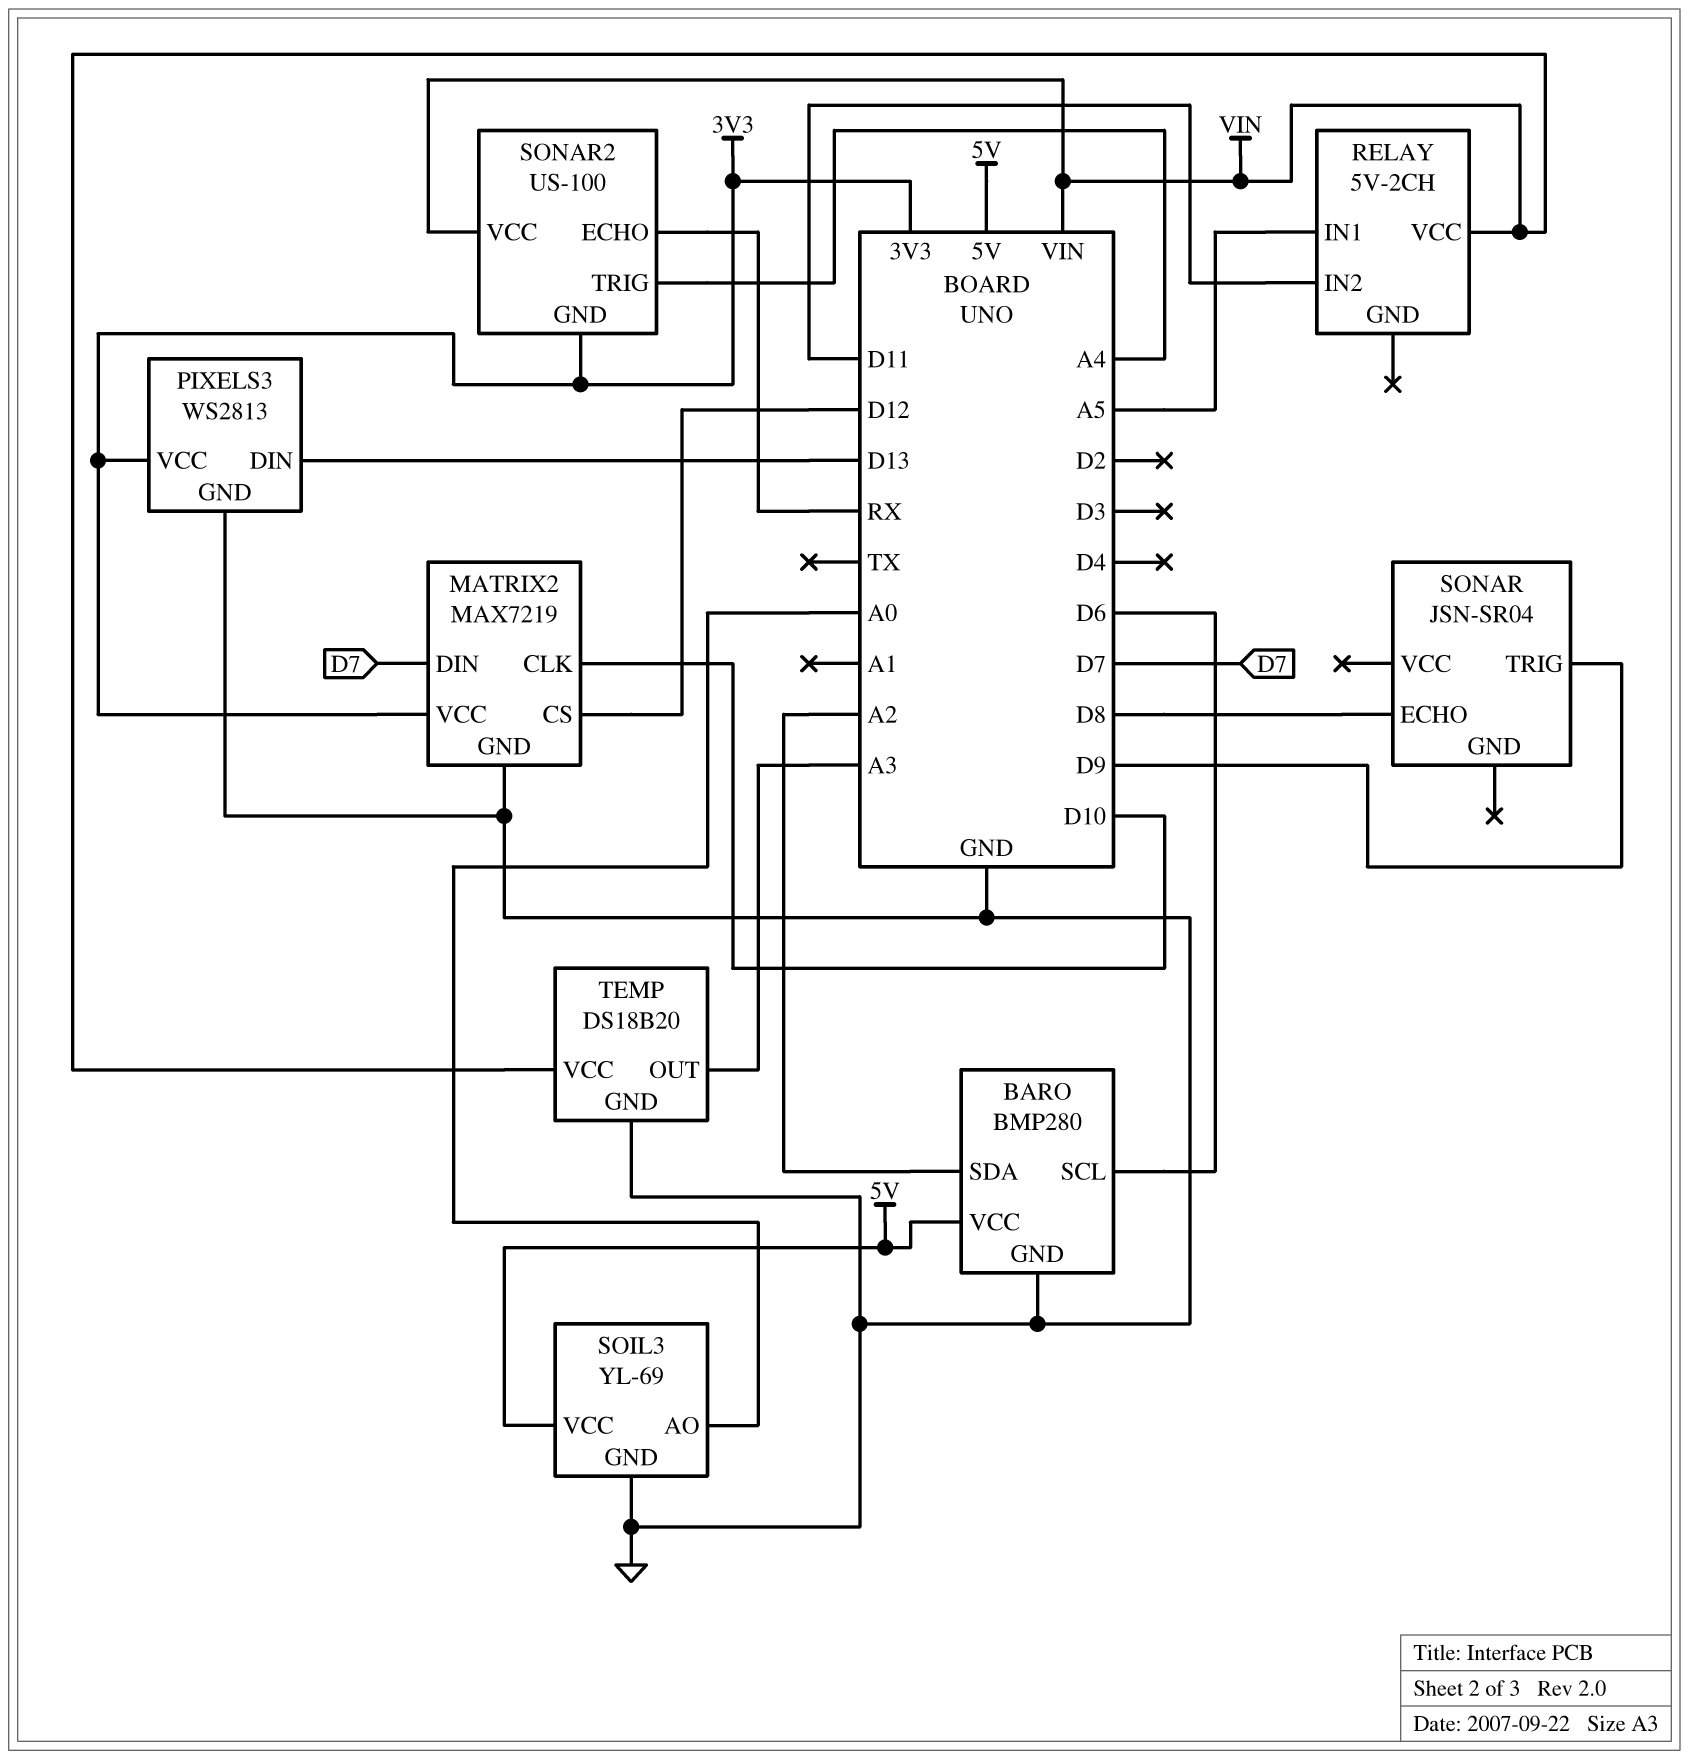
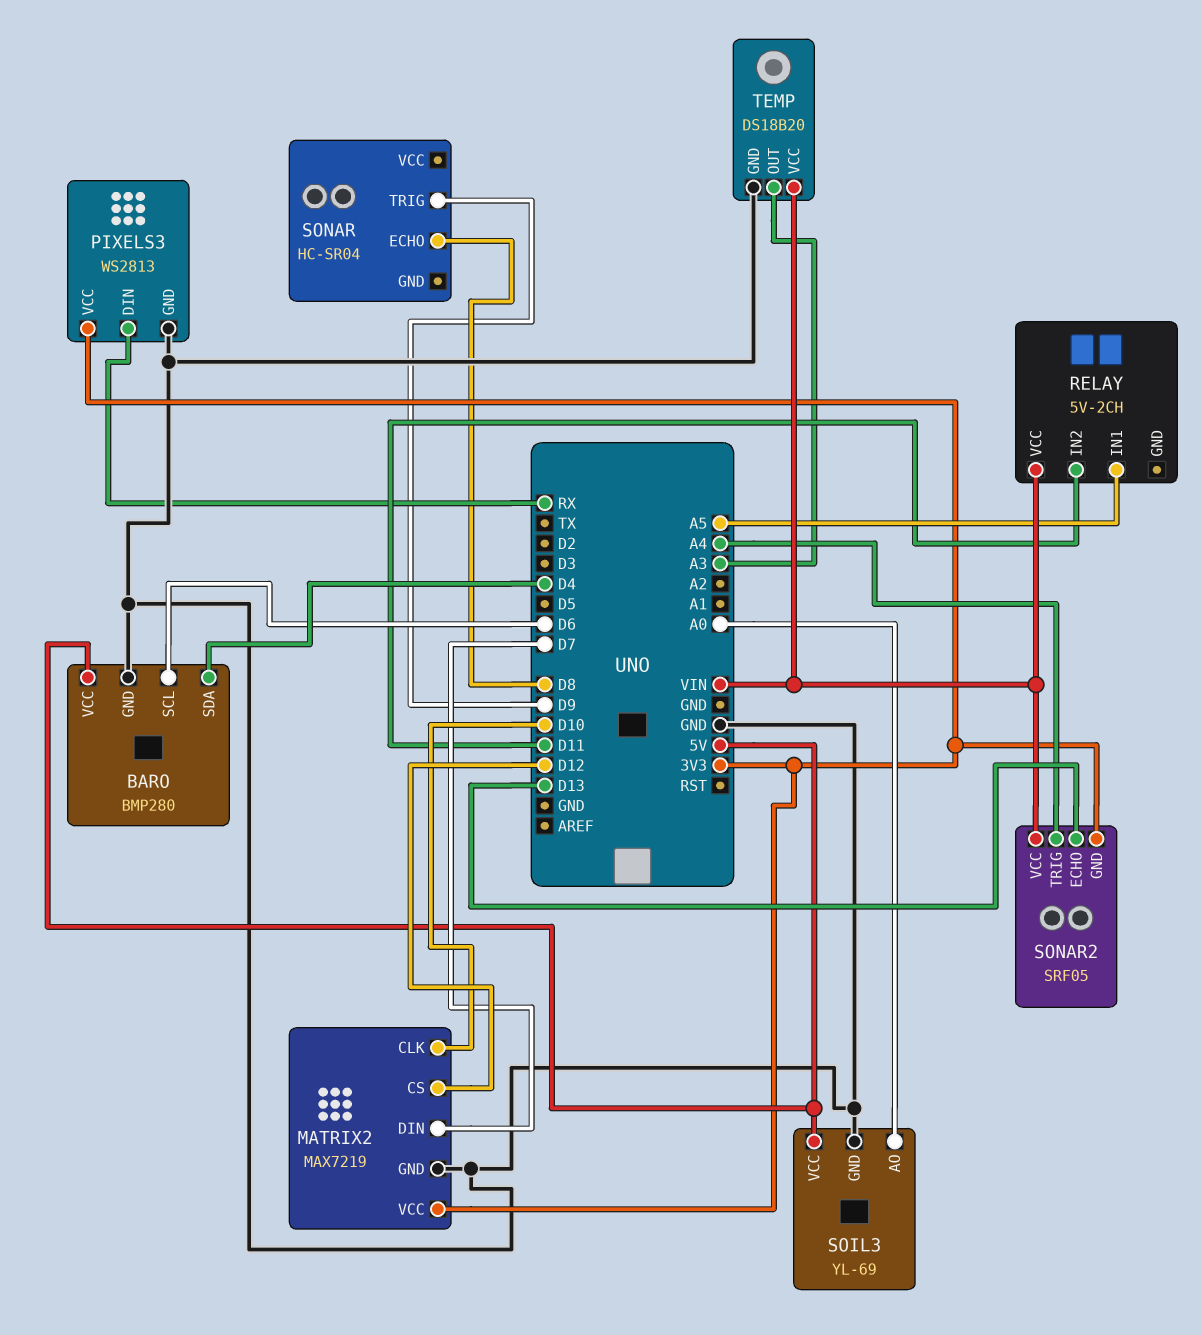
BARO pin SDA: A2 -> D4
PIXELS3 pin DIN: D13 -> RX
SONAR: JSN-SR04 -> HC-SR04
SONAR2: US-100 -> SRF05
SONAR2 pin ECHO: RX -> D13

